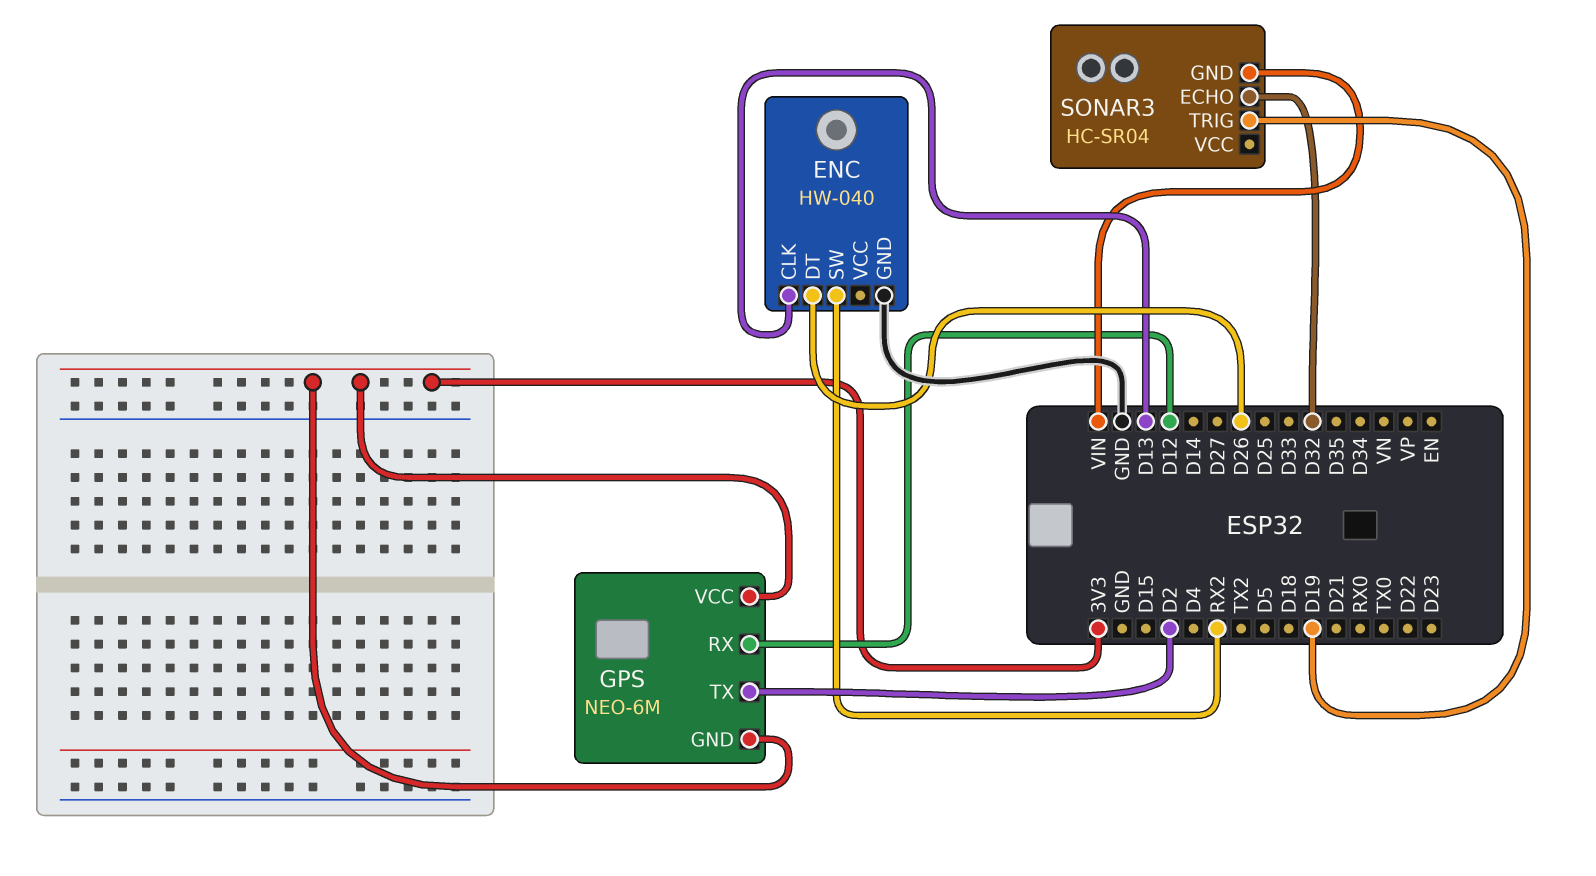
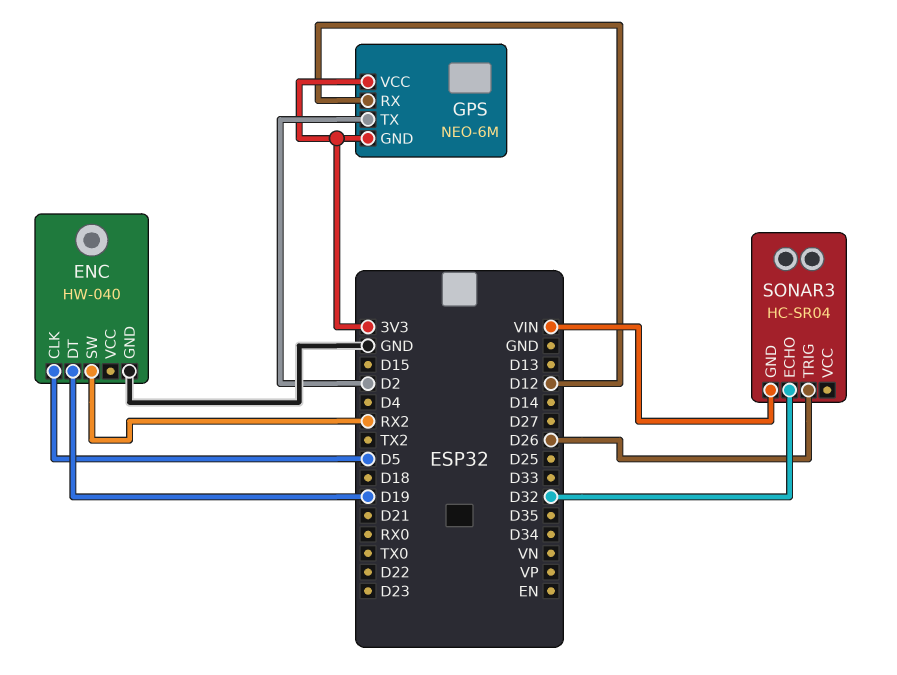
ENC pin CLK: D13 -> D5
ENC pin DT: D26 -> D19
SONAR3 pin TRIG: D19 -> D26

